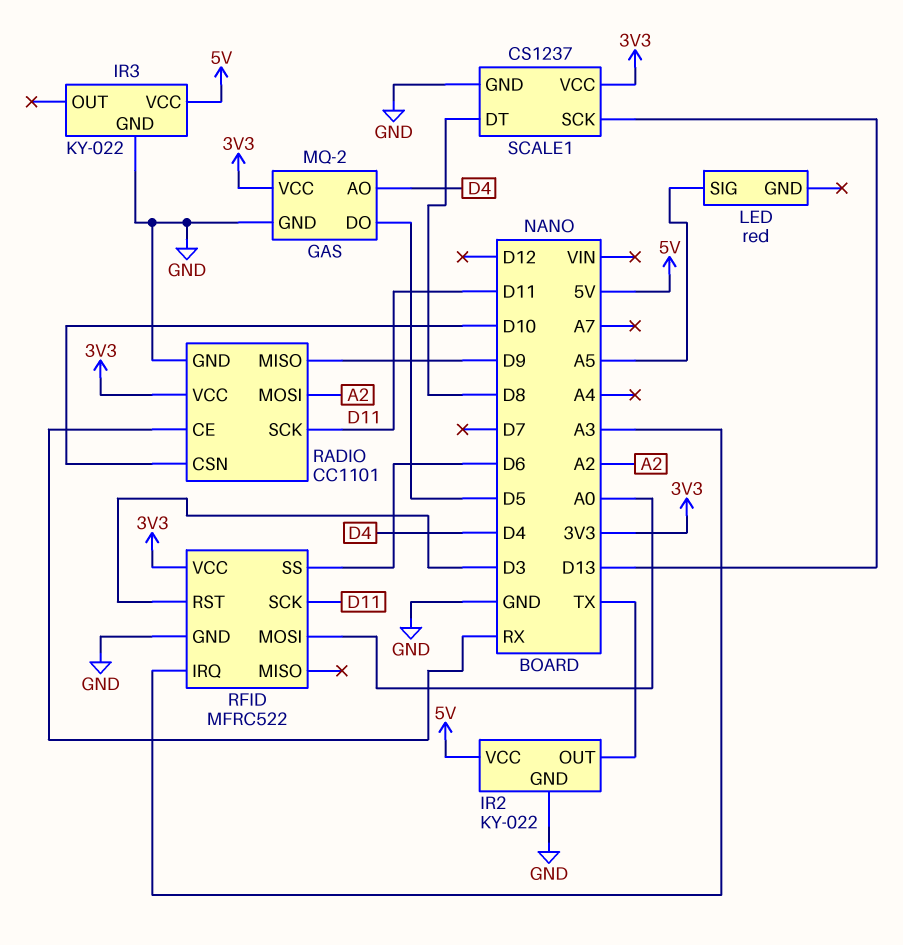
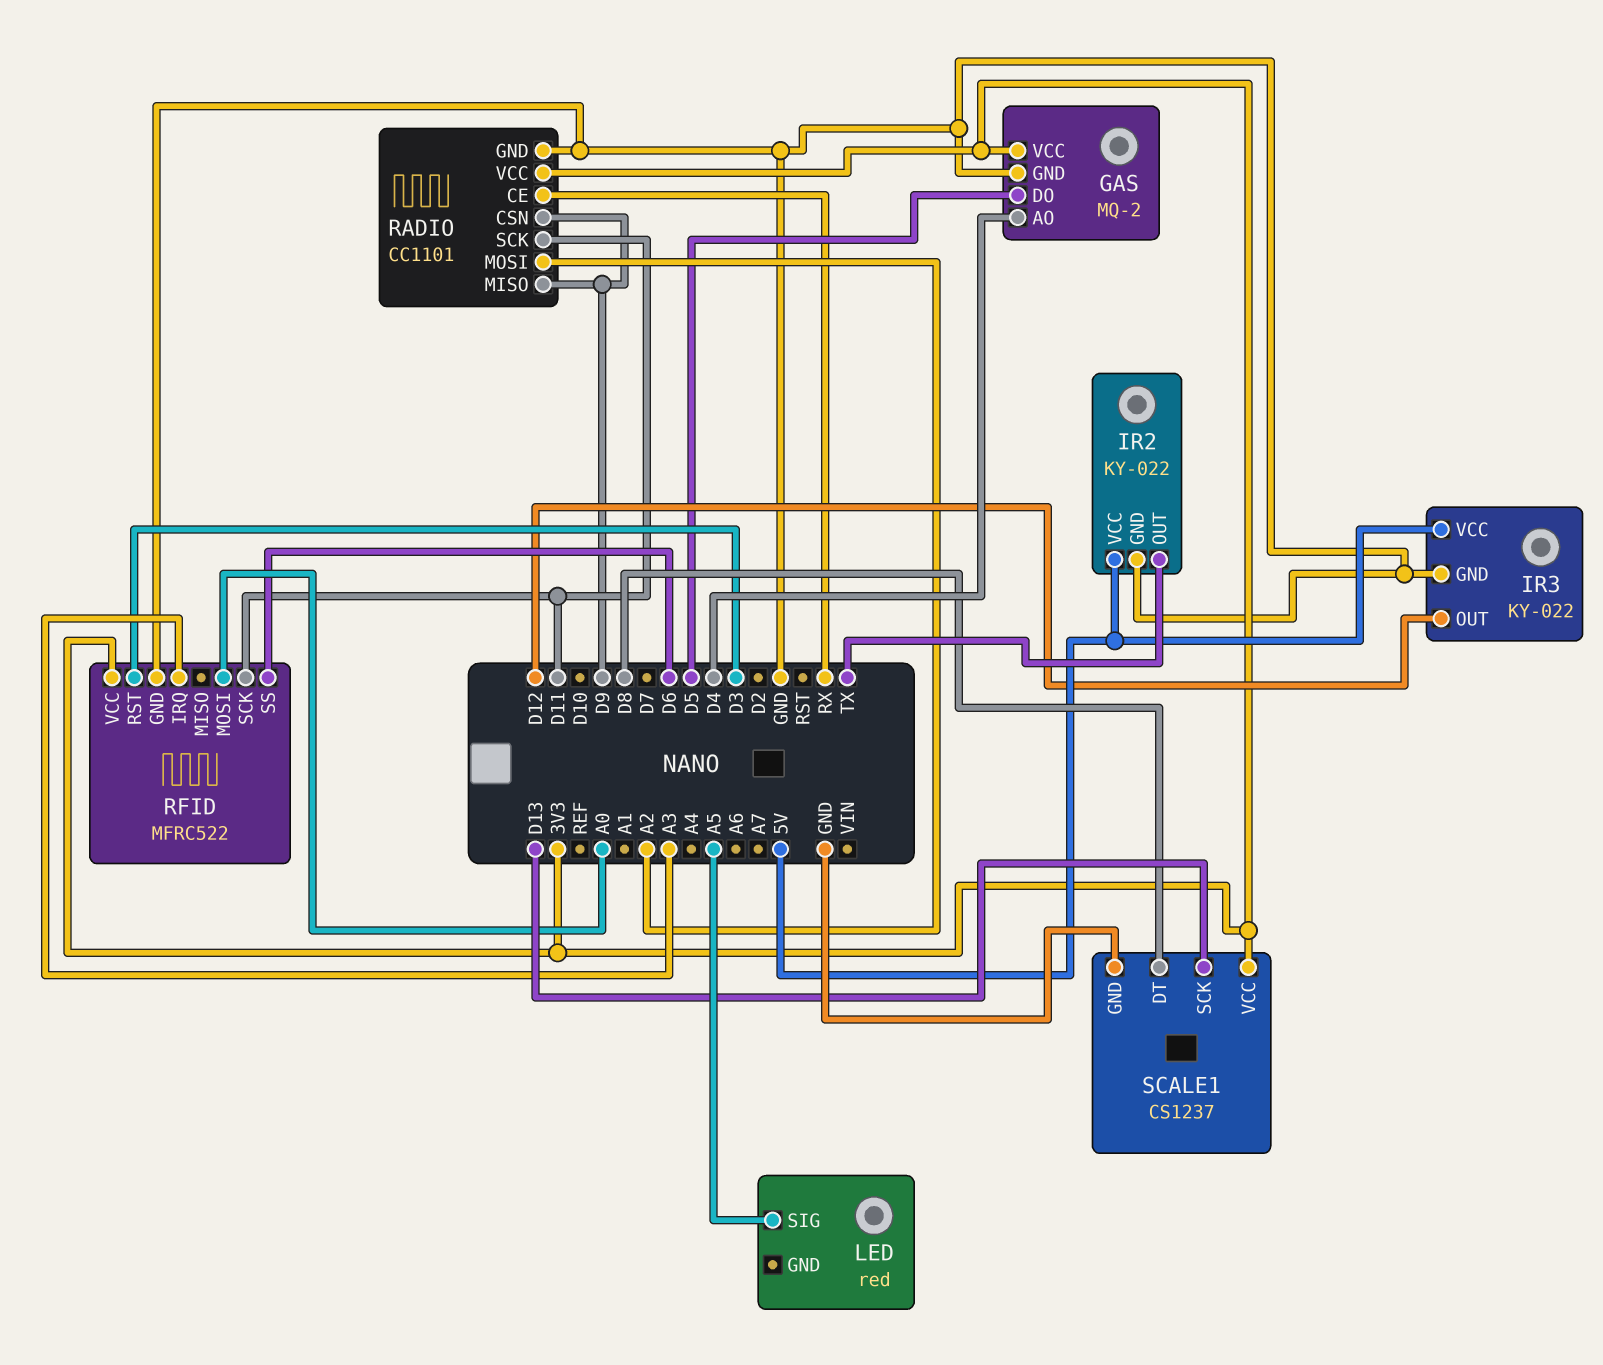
IR3 pin OUT: none -> D12
RADIO pin CSN: D10 -> D9

